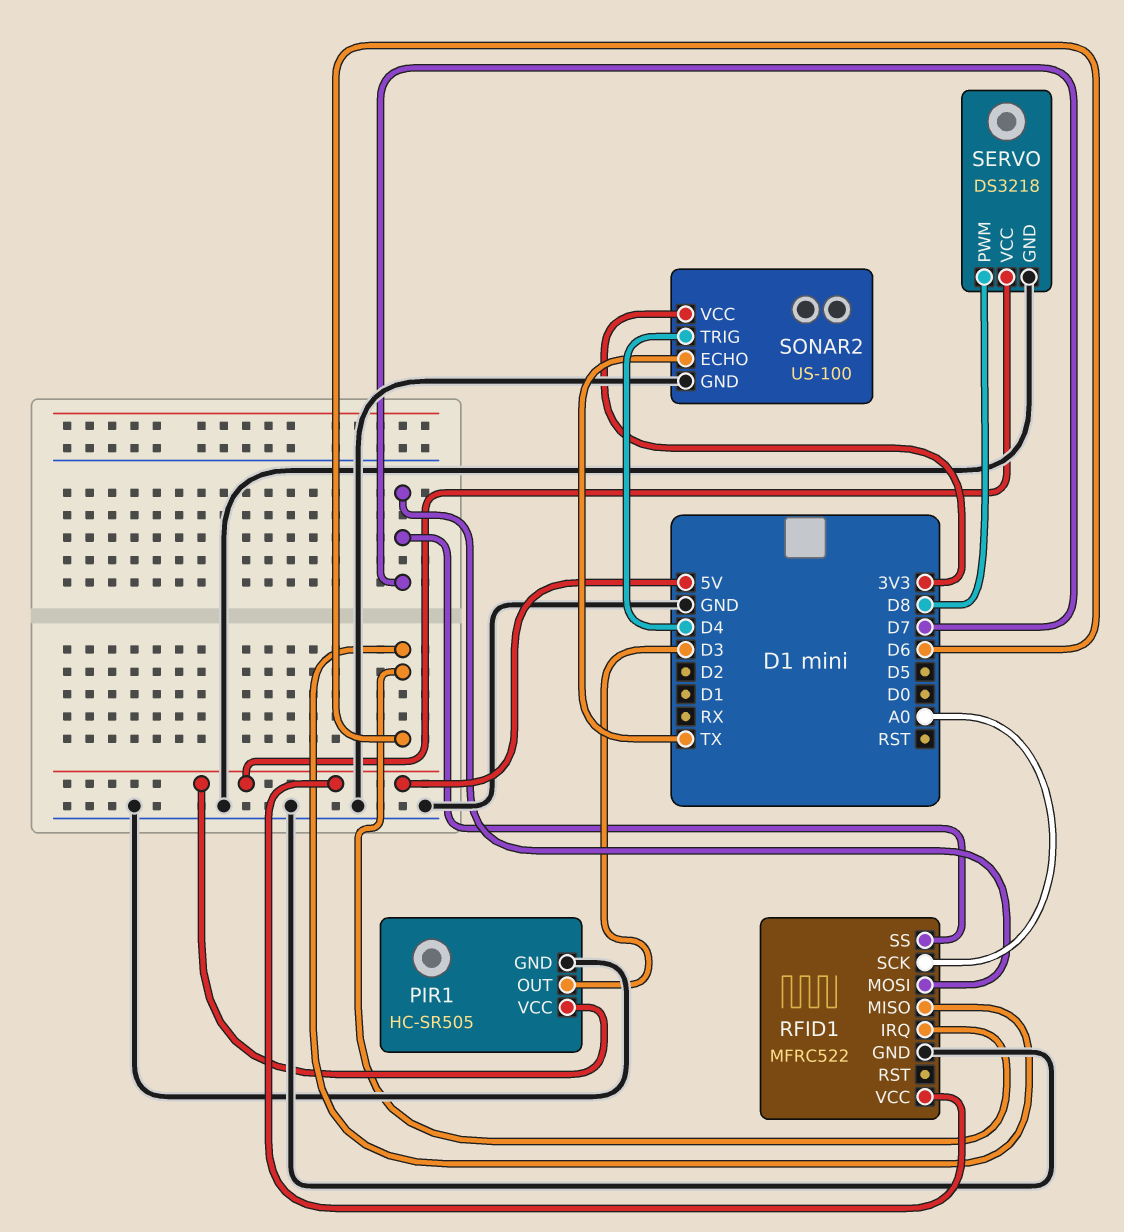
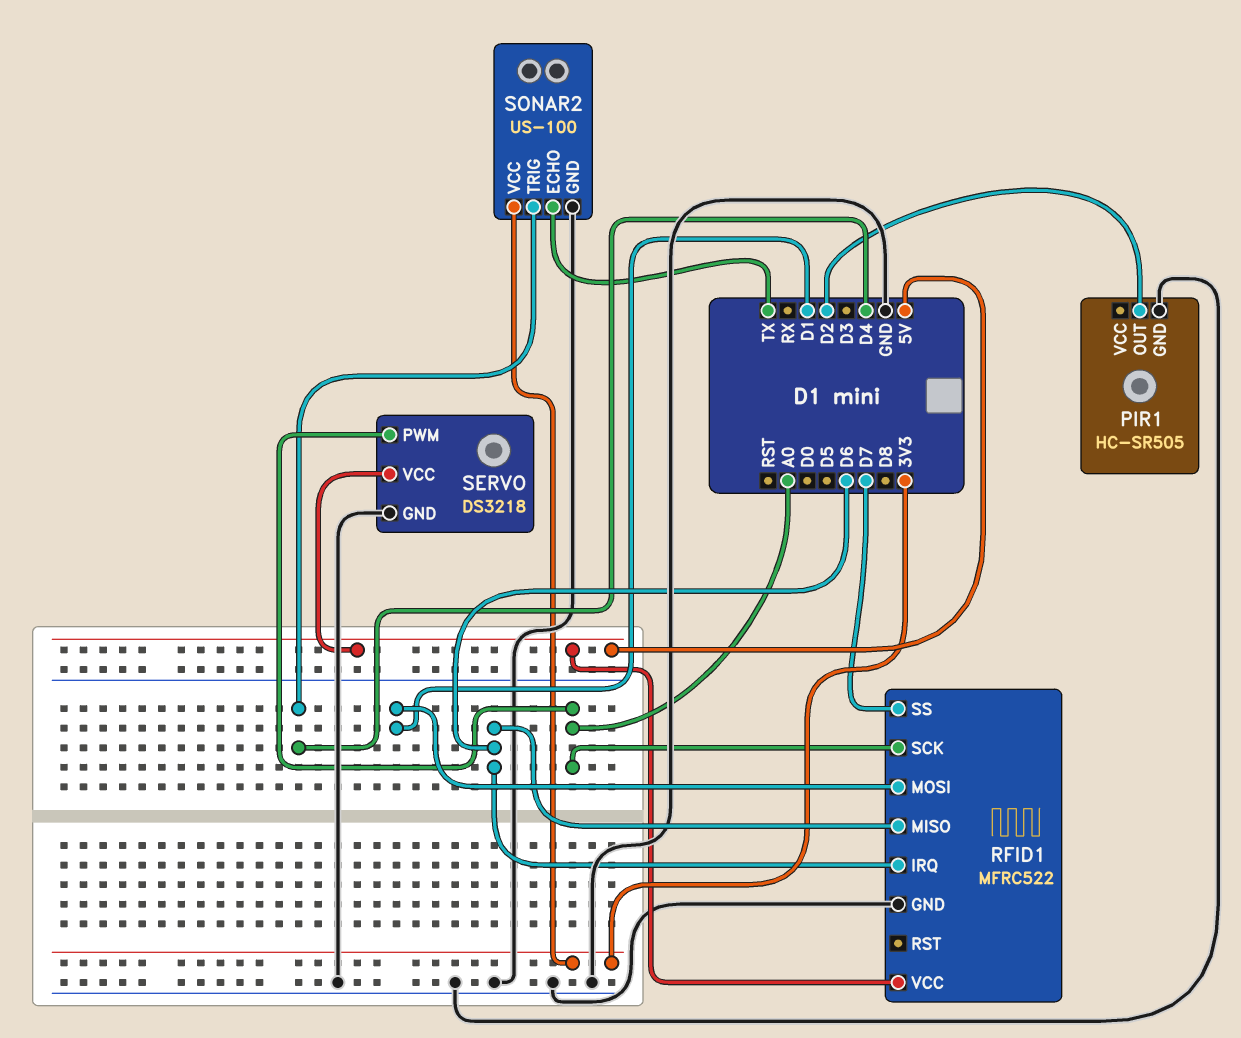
PIR1 pin OUT: D3 -> D2
PIR1 pin VCC: 5V -> none
RFID1 pin MOSI: D7 -> D1
SERVO pin PWM: D8 -> A0

